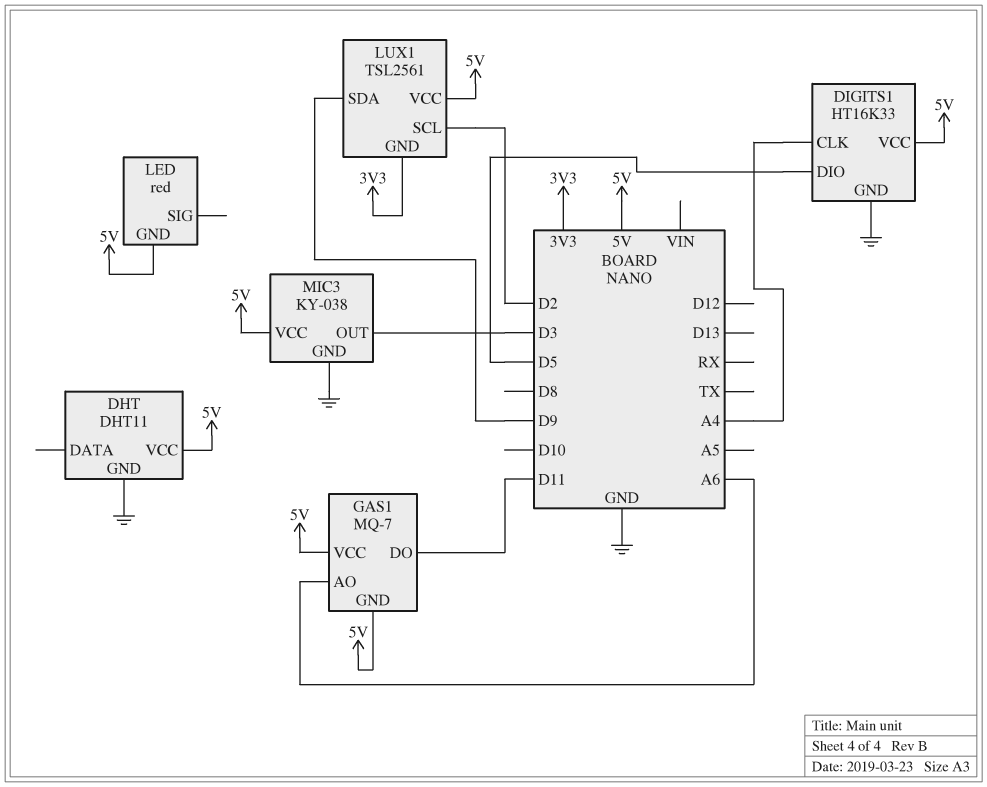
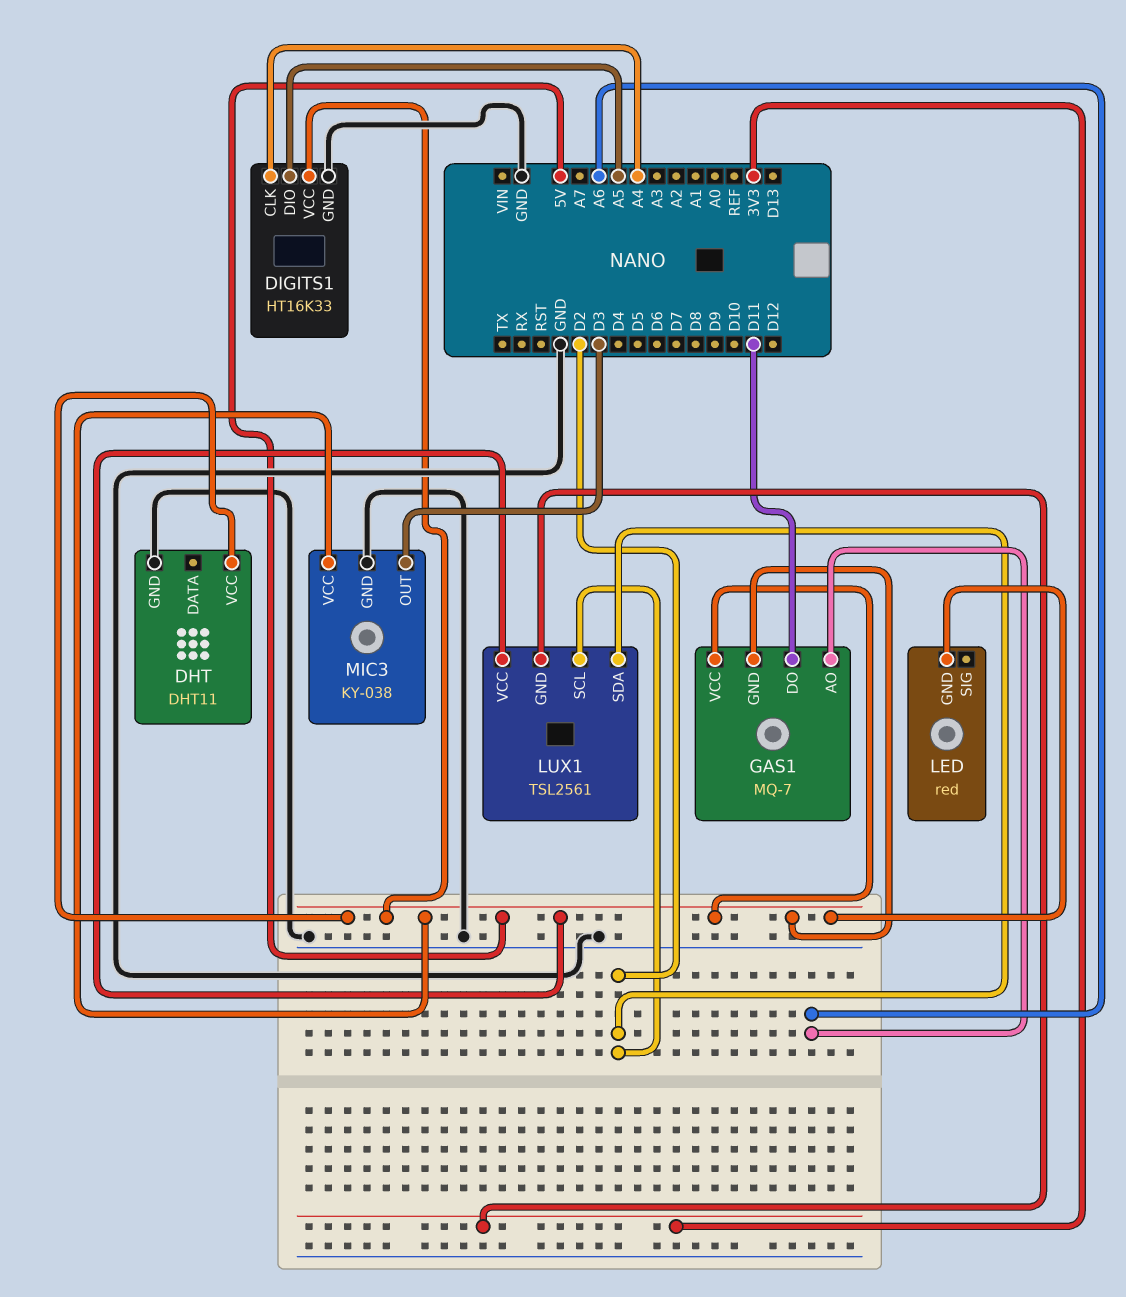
DIGITS1 pin DIO: D5 -> A5
LUX1 pin SDA: D9 -> D2

